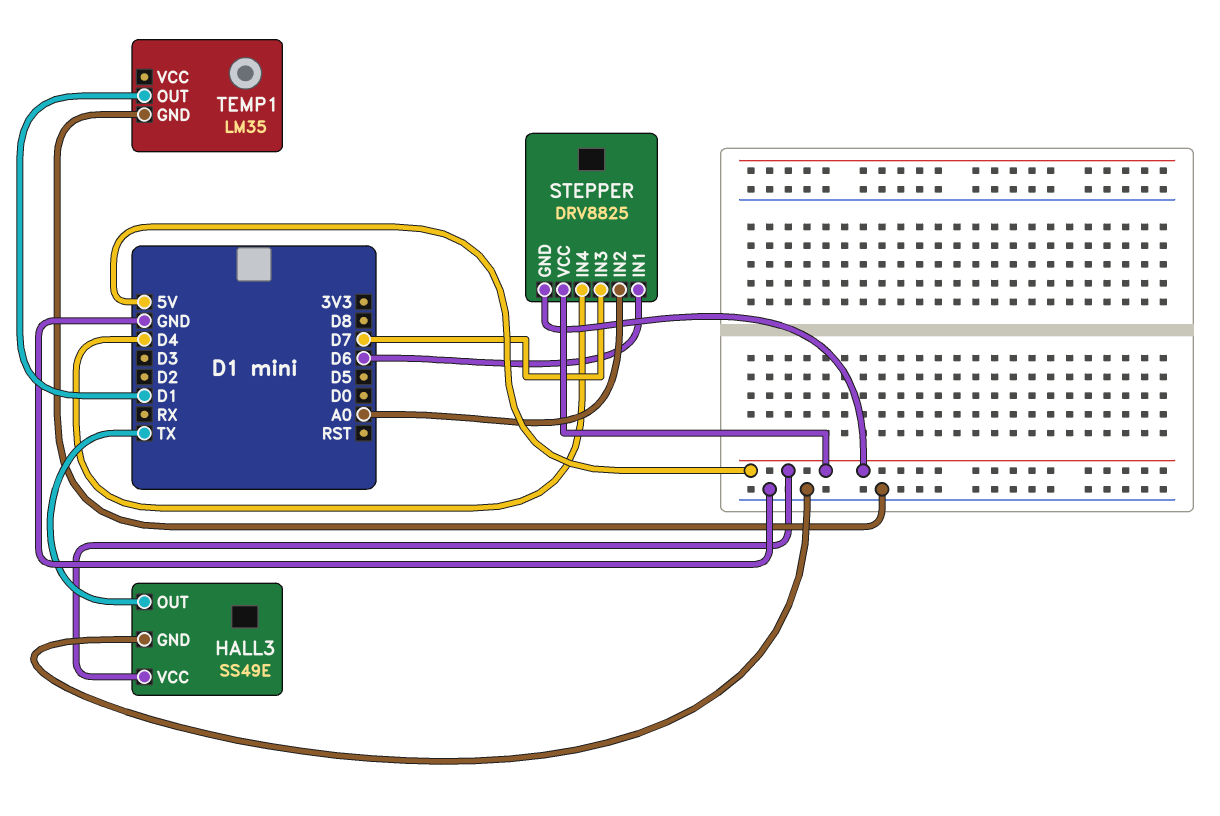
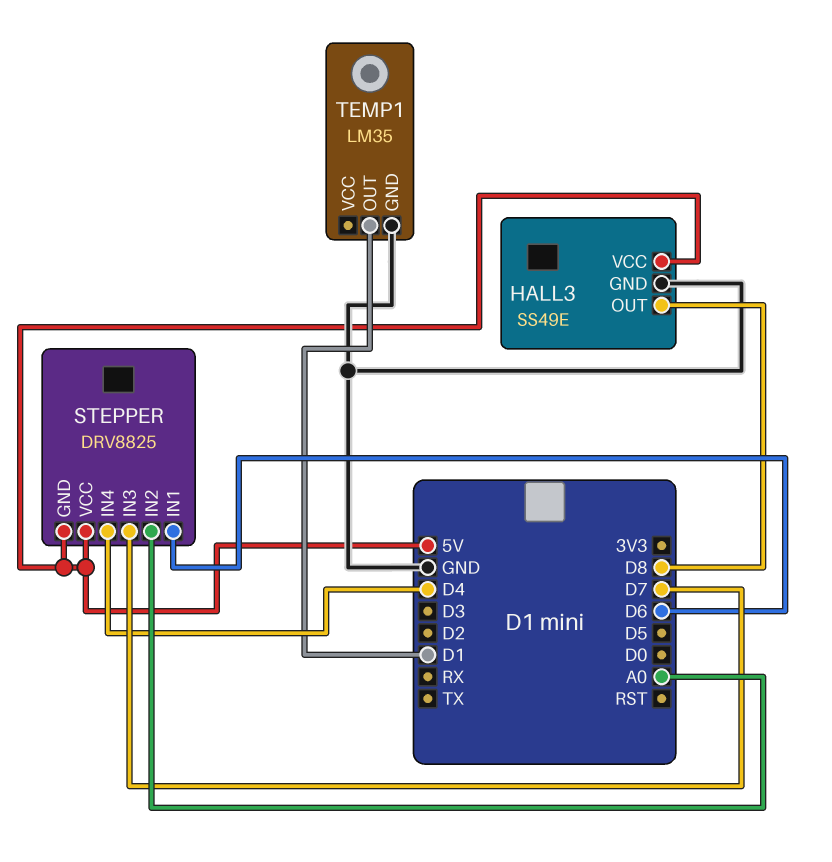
HALL3 pin OUT: TX -> D8

